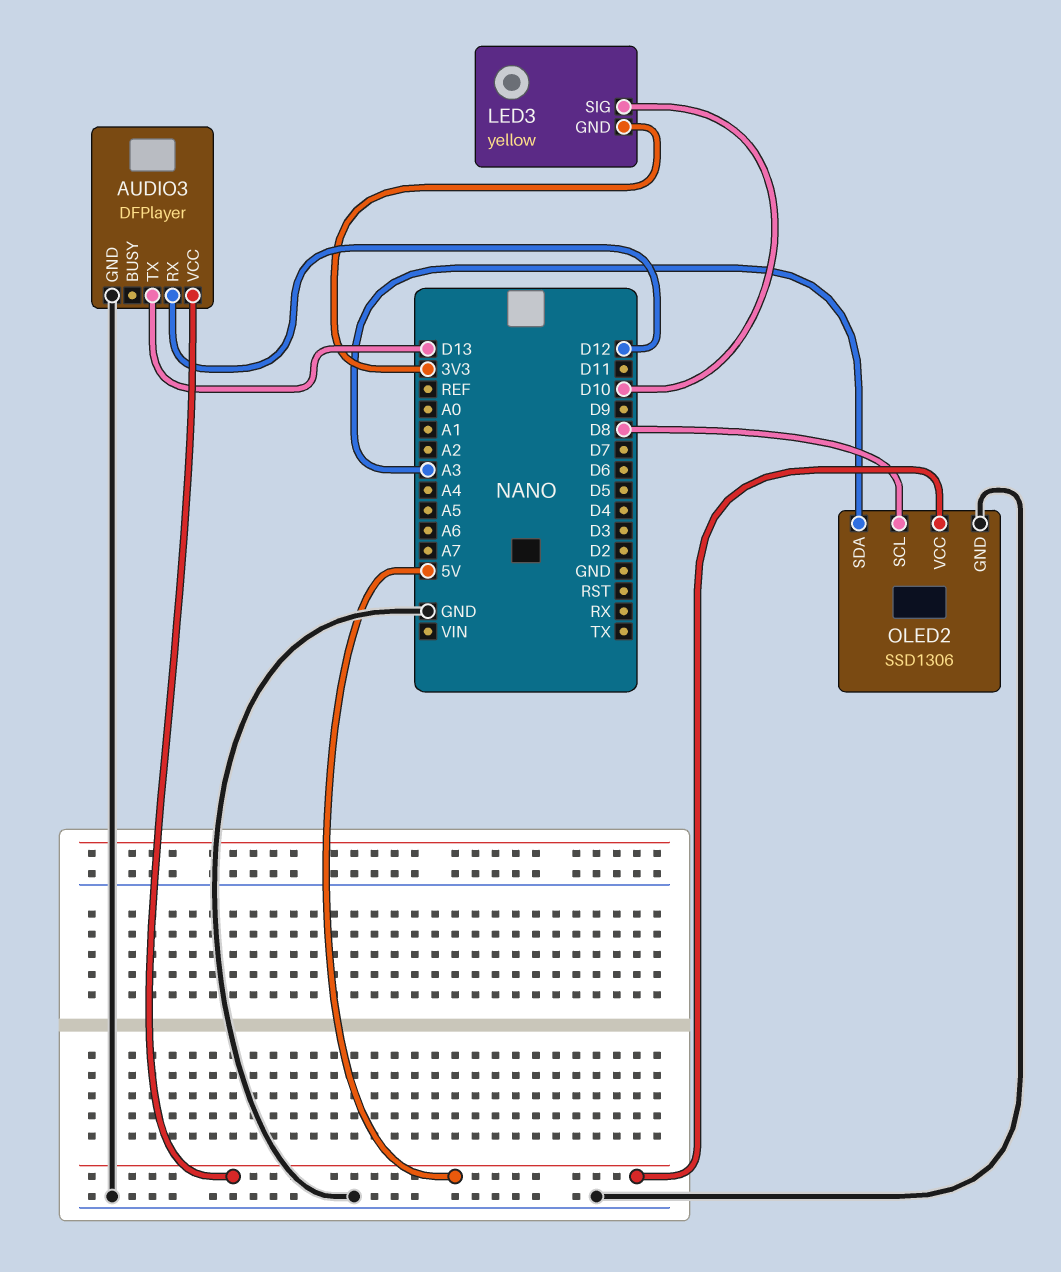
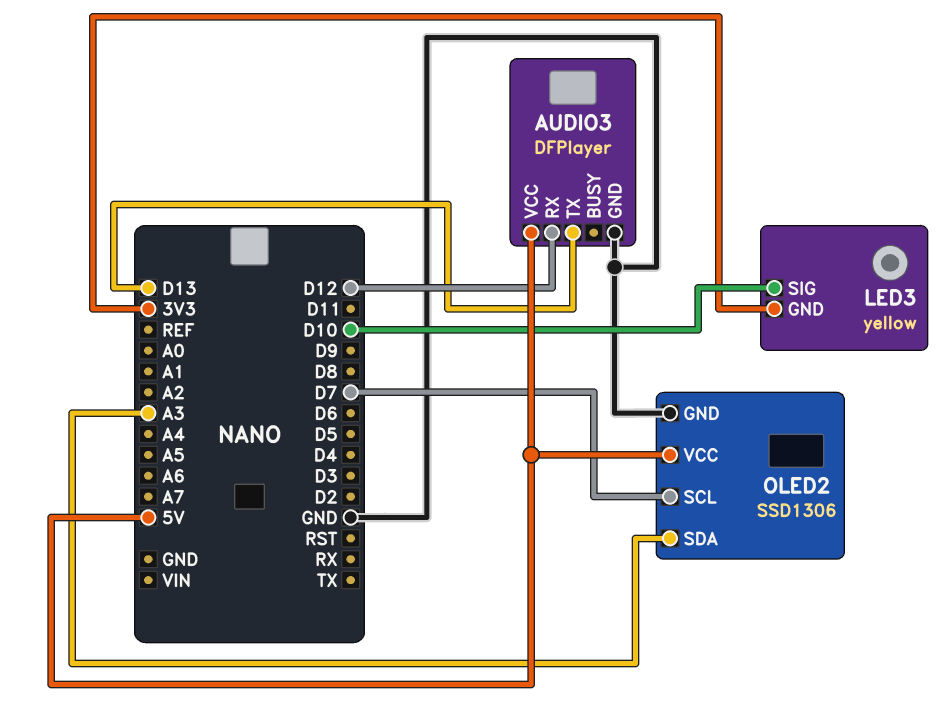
OLED2 pin SCL: D8 -> D7

